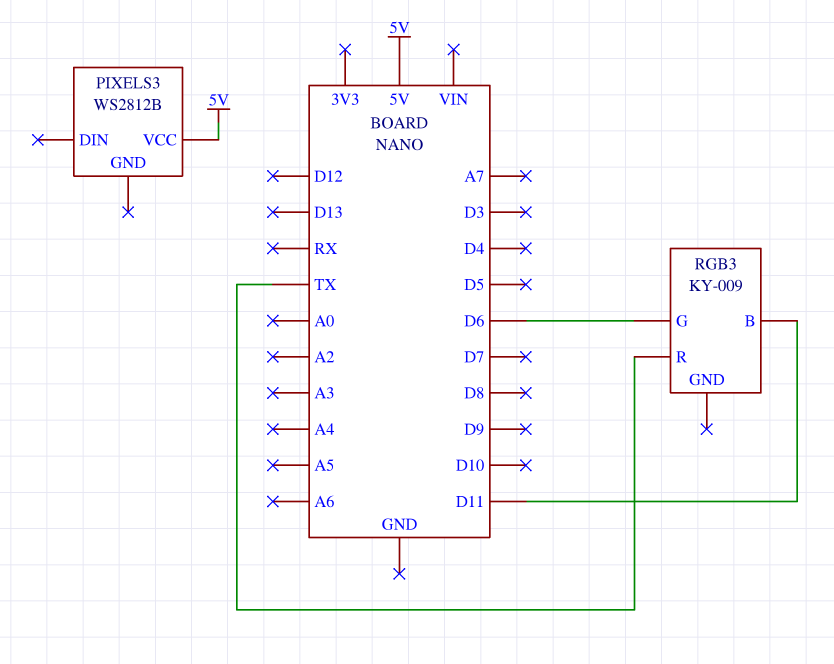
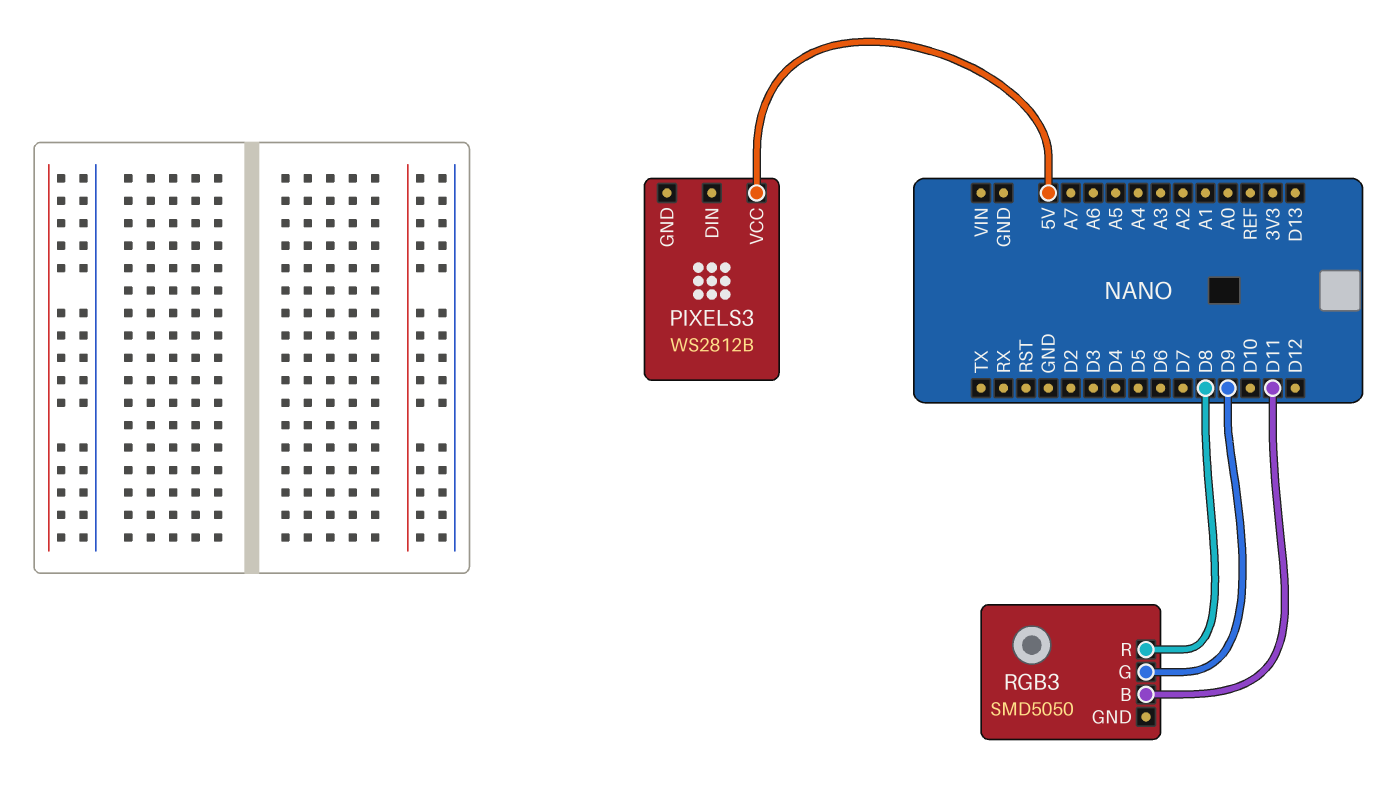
RGB3: KY-009 -> SMD5050
RGB3 pin G: D6 -> D9
RGB3 pin R: TX -> D8

